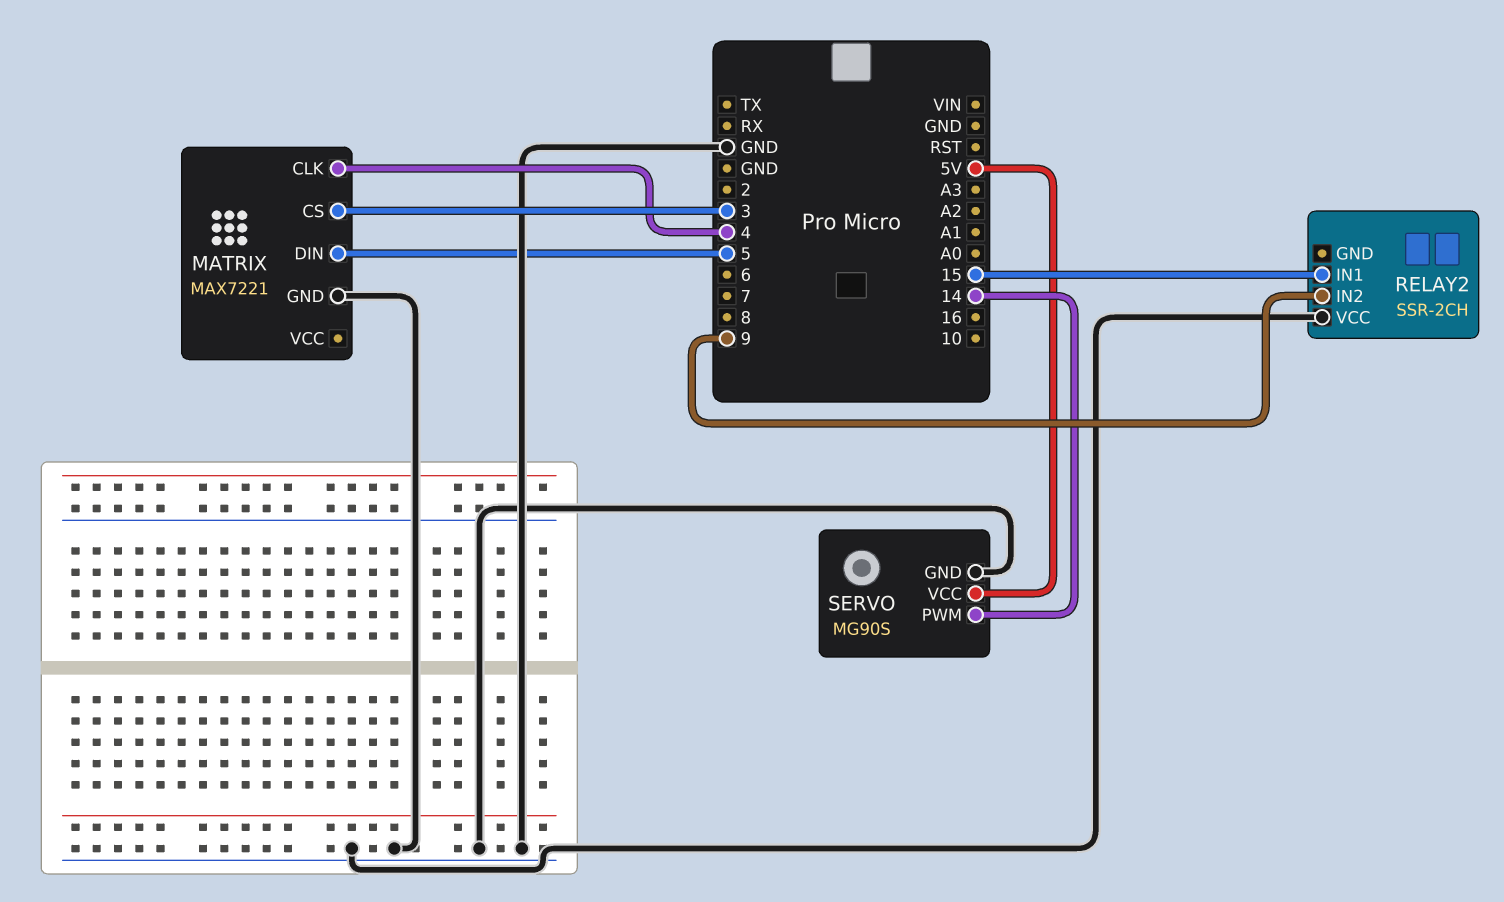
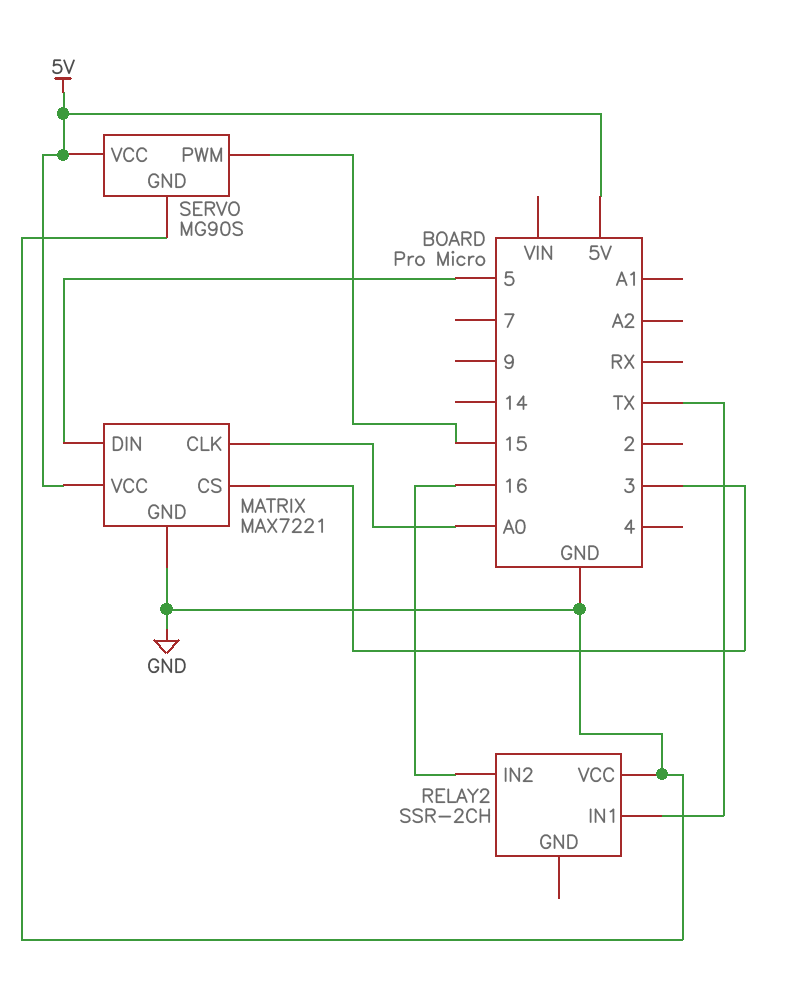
MATRIX pin CLK: 4 -> A0
MATRIX pin VCC: none -> 5V
RELAY2 pin IN1: 15 -> TX
RELAY2 pin IN2: 9 -> 16
SERVO pin PWM: 14 -> 15

